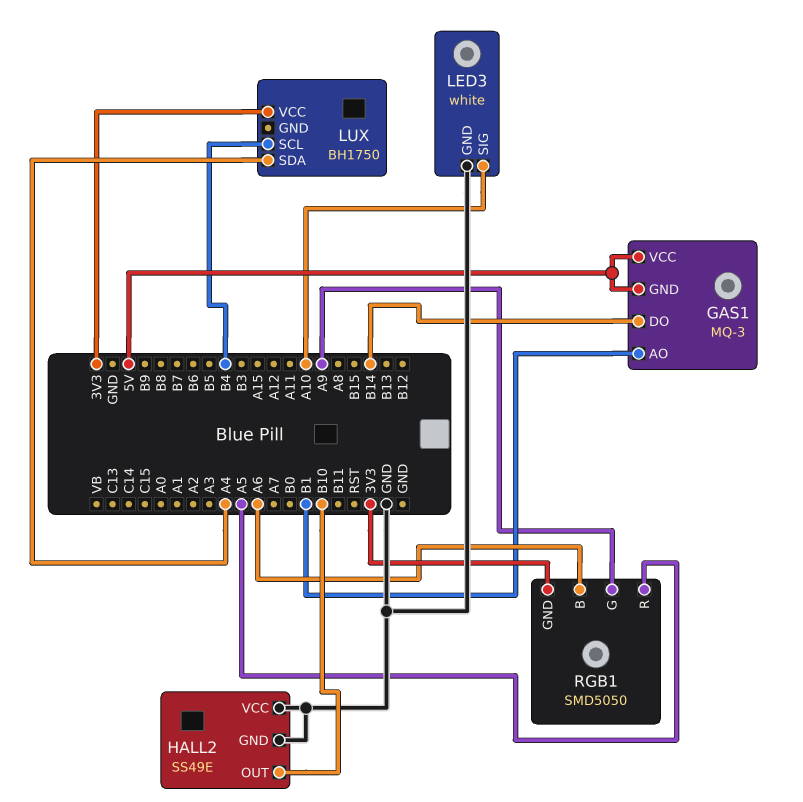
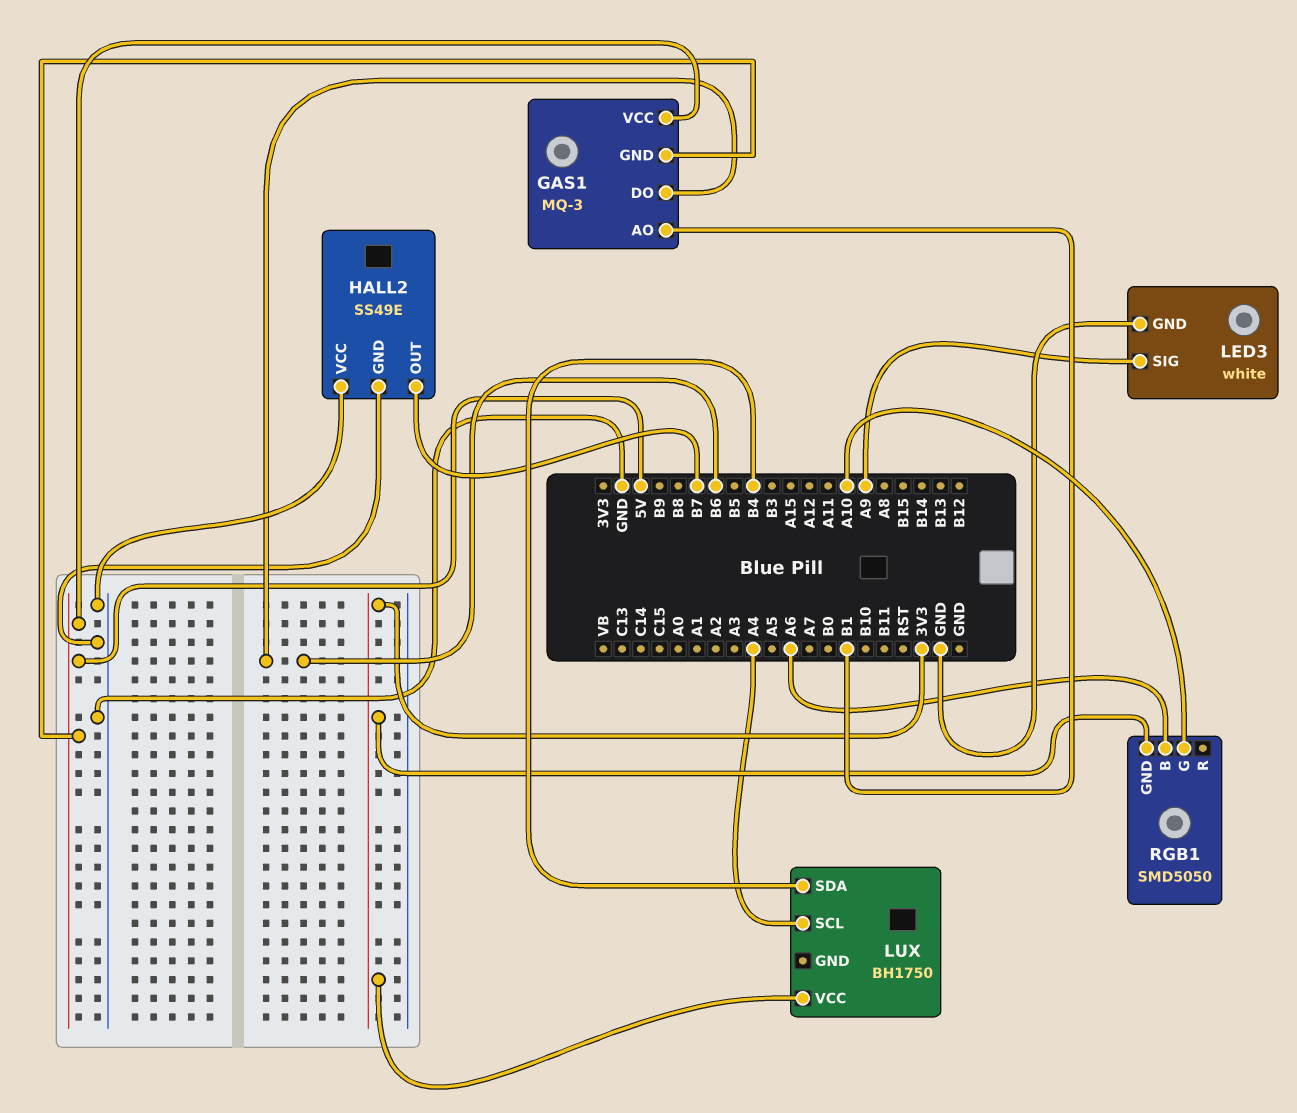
GAS1 pin DO: B14 -> B6
HALL2 pin OUT: B10 -> B7
LED3 pin SIG: A10 -> A9
LUX pin SCL: B4 -> A4
LUX pin SDA: A4 -> B4
RGB1 pin G: A9 -> A10
RGB1 pin R: A5 -> none

